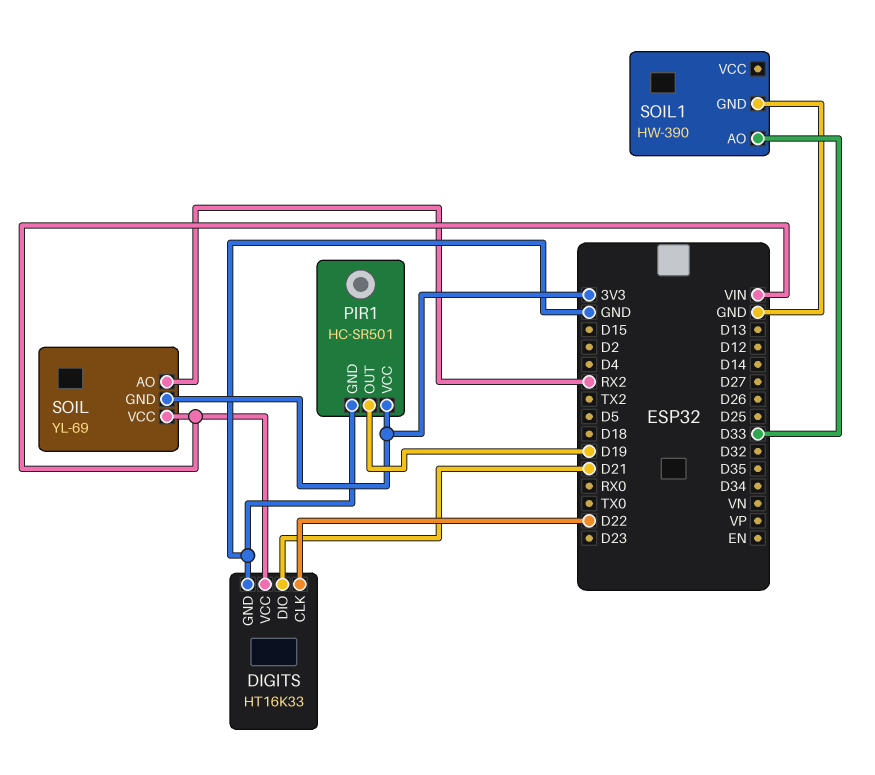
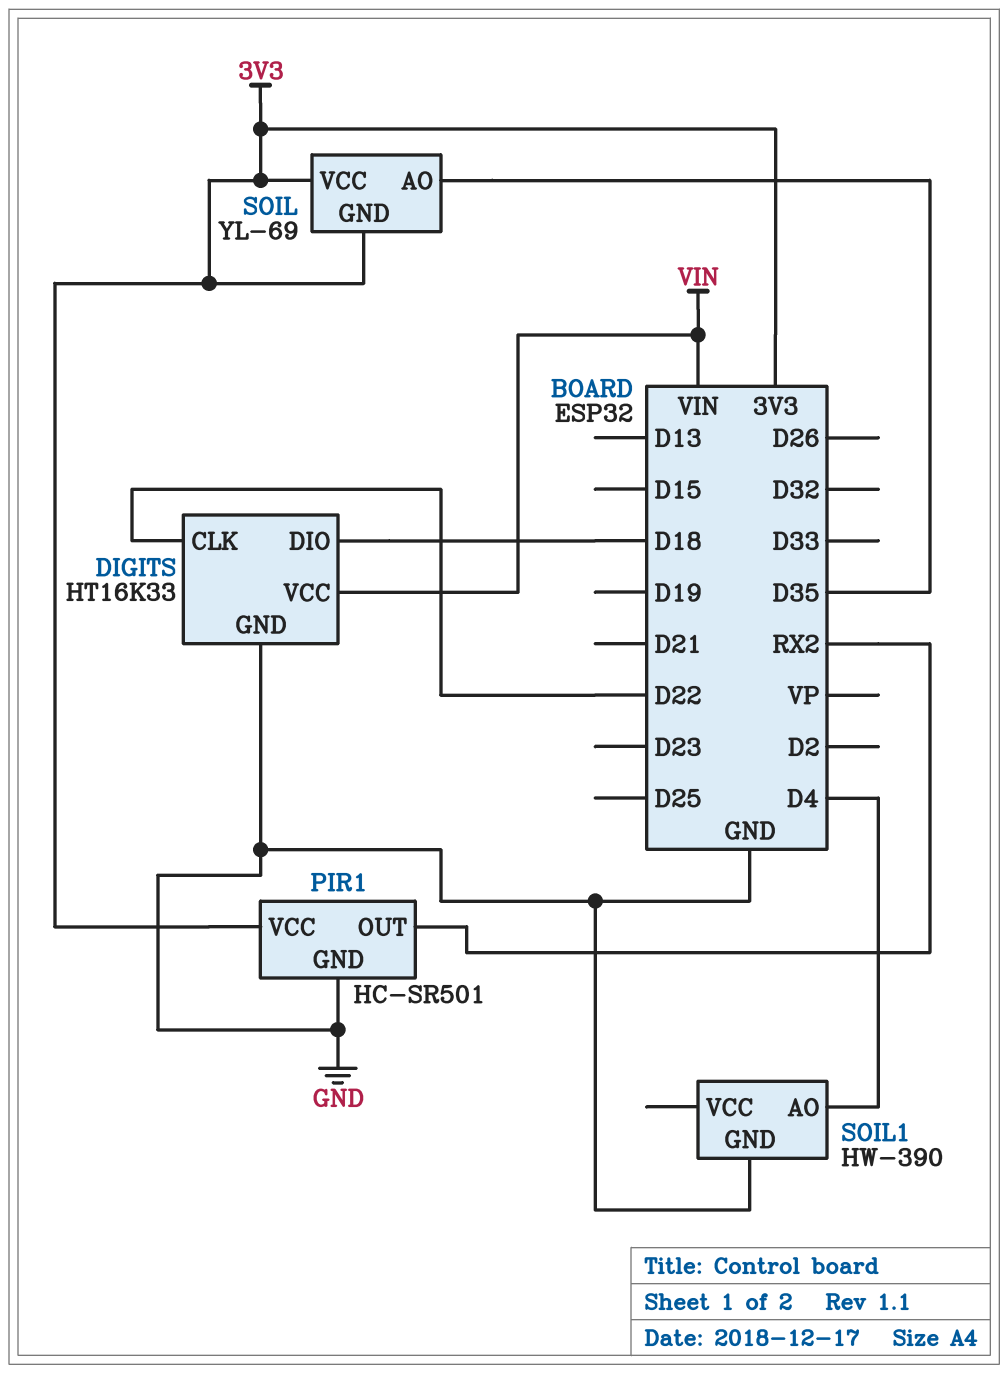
DIGITS pin DIO: D21 -> D18
PIR1 pin OUT: D19 -> RX2
SOIL pin AO: RX2 -> D35
SOIL pin VCC: VIN -> 3V3
SOIL1 pin AO: D33 -> D4

